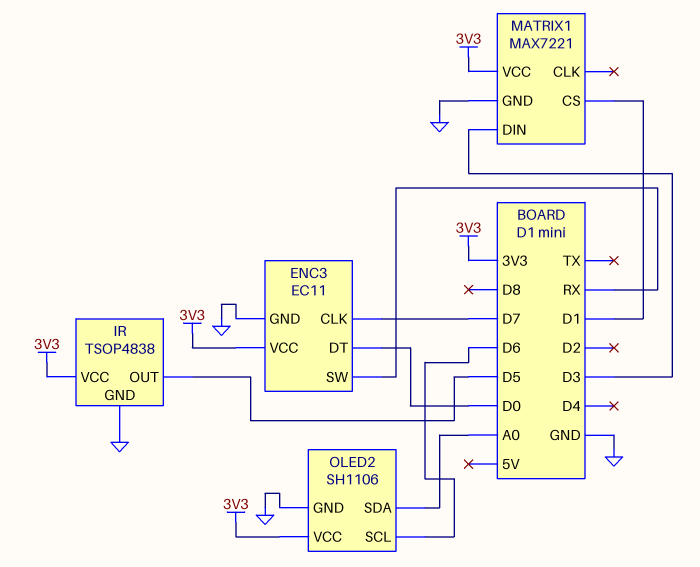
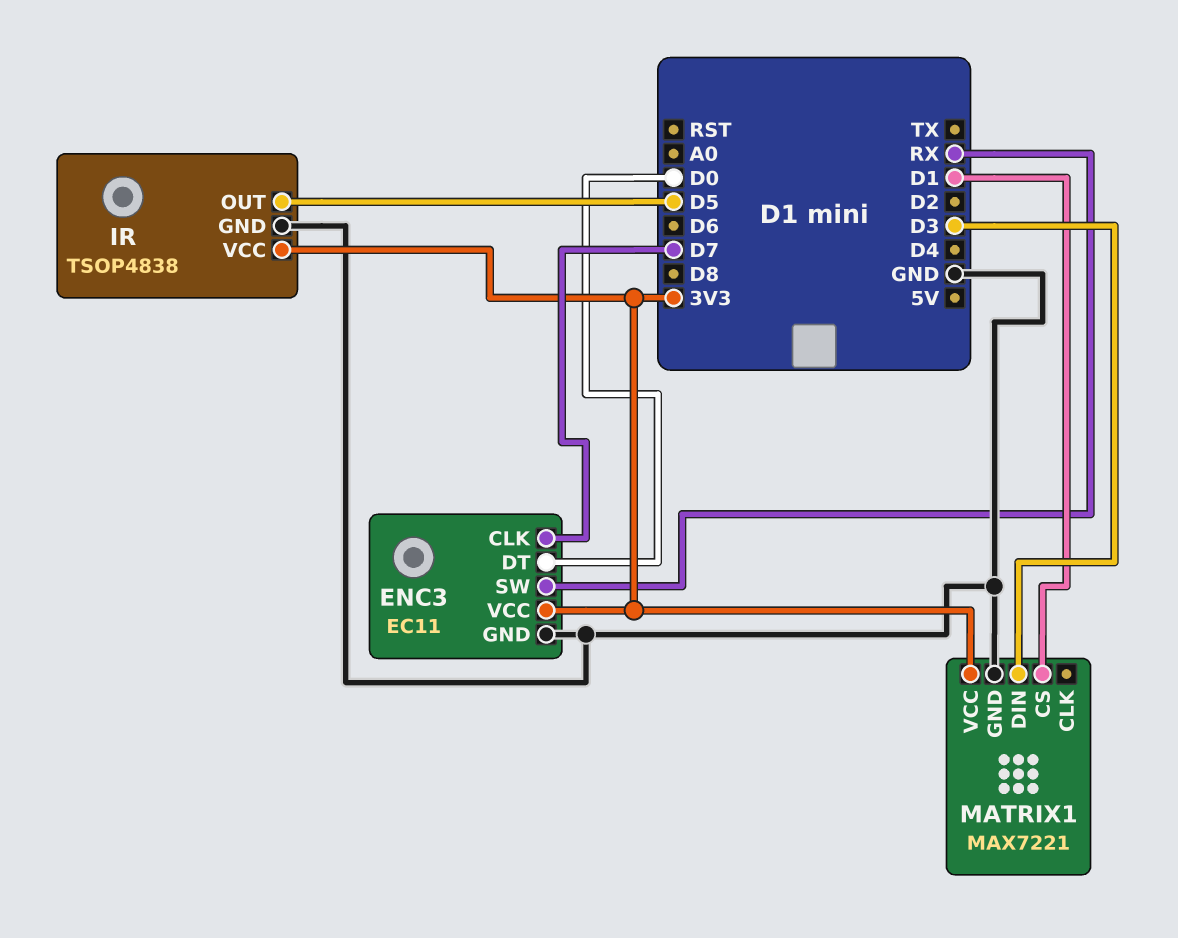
OLED2: SH1106 -> none
OLED2 pin GND: GND -> none
OLED2 pin SCL: D6 -> none
OLED2 pin SDA: A0 -> none
OLED2 pin VCC: 3V3 -> none

